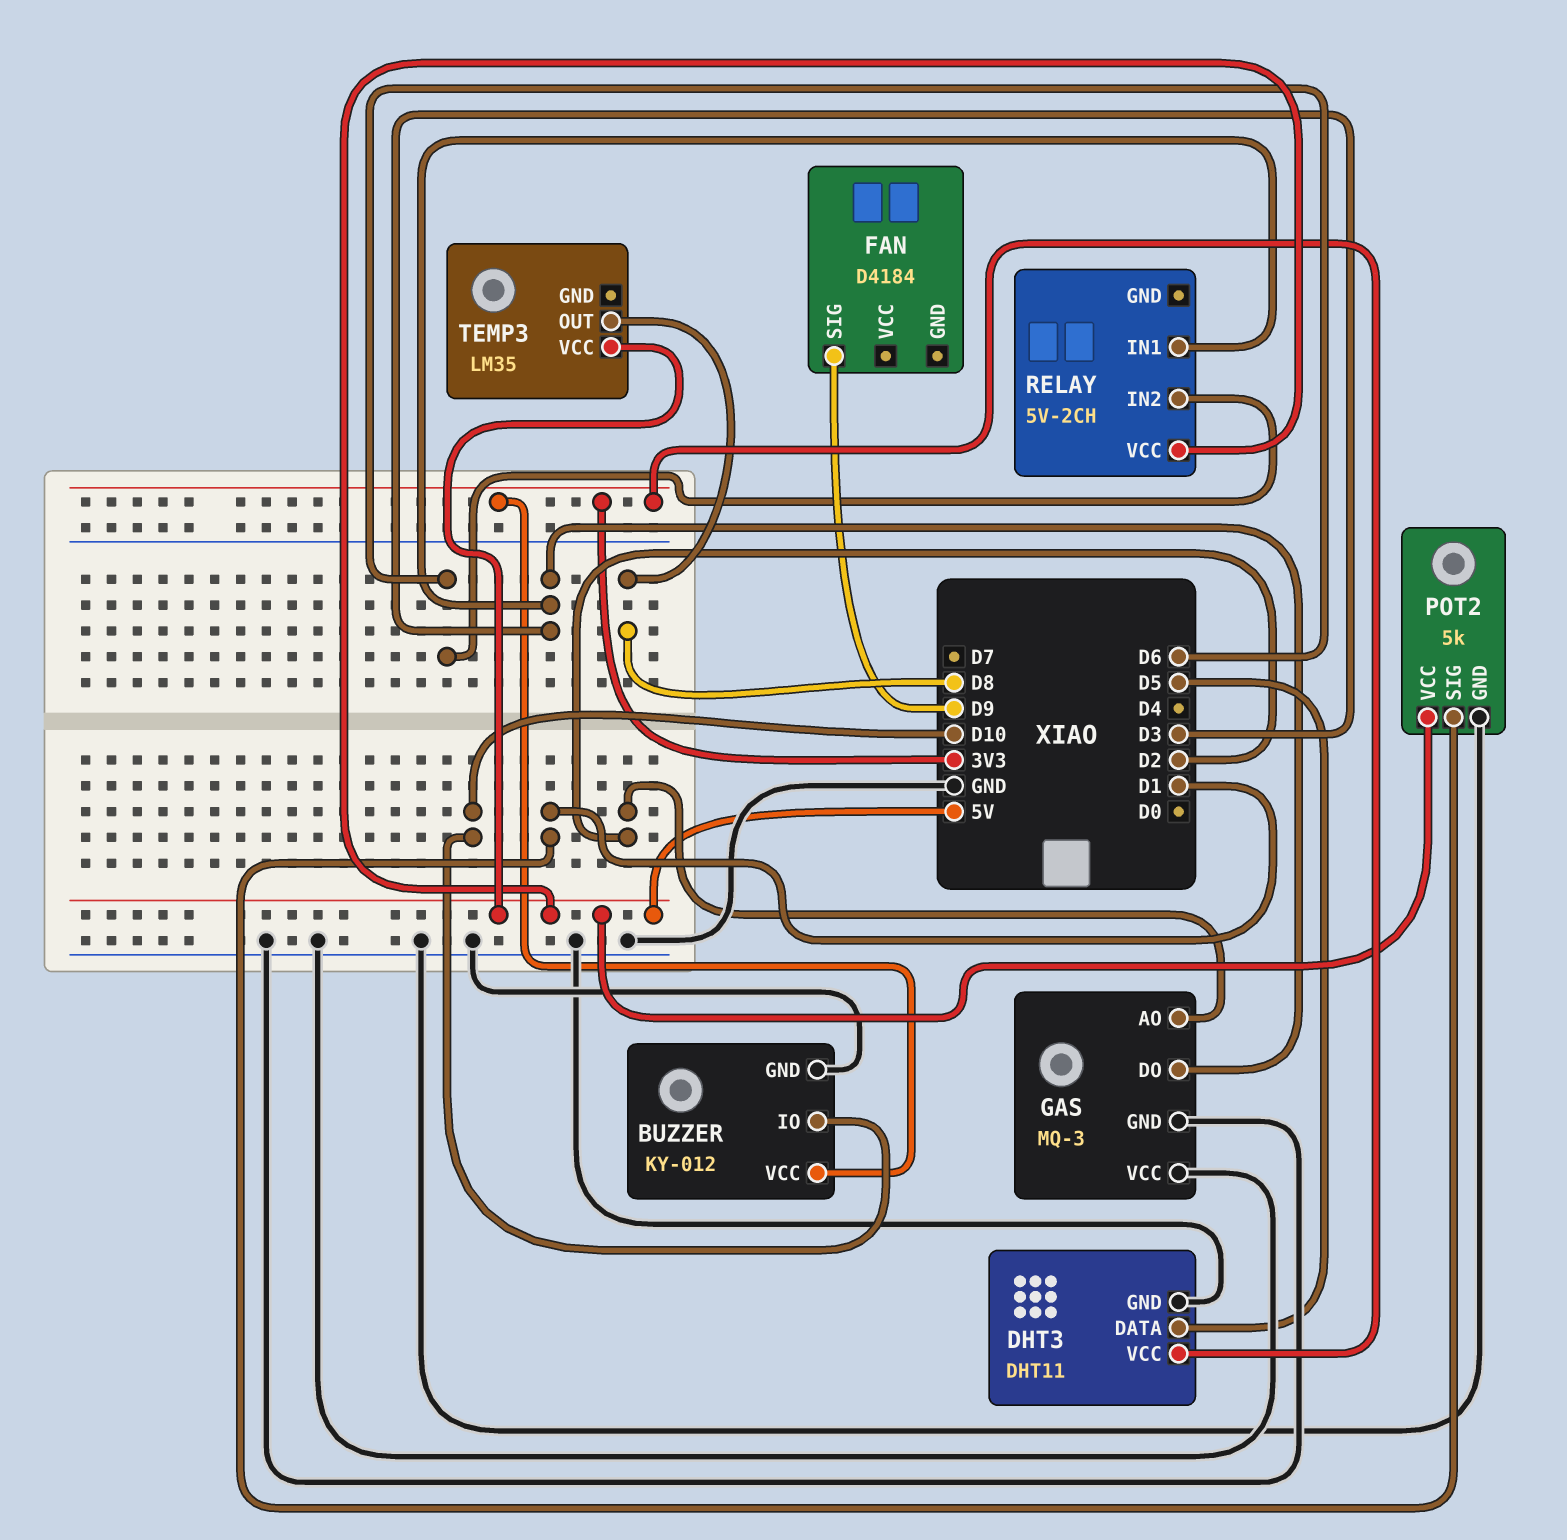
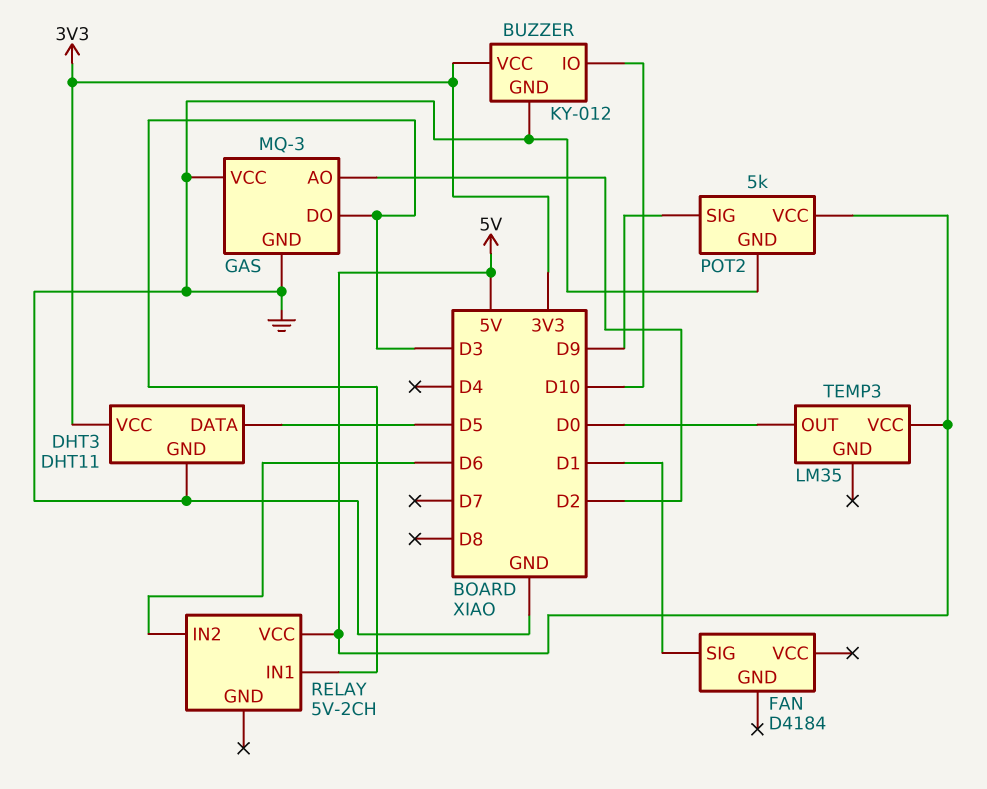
FAN pin SIG: D9 -> D1
POT2 pin SIG: D1 -> D9
TEMP3 pin OUT: D8 -> D0

